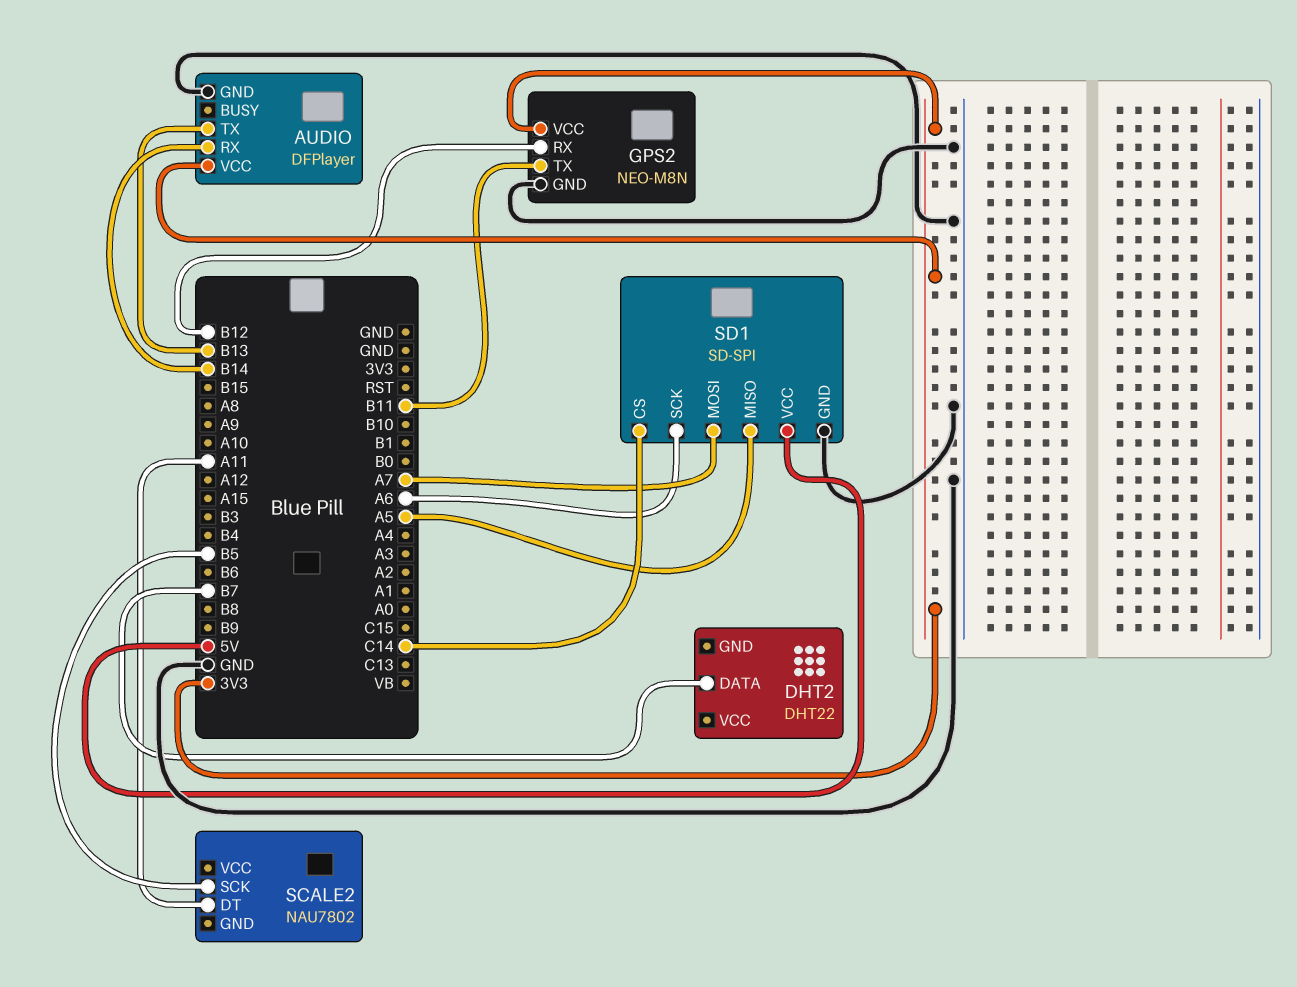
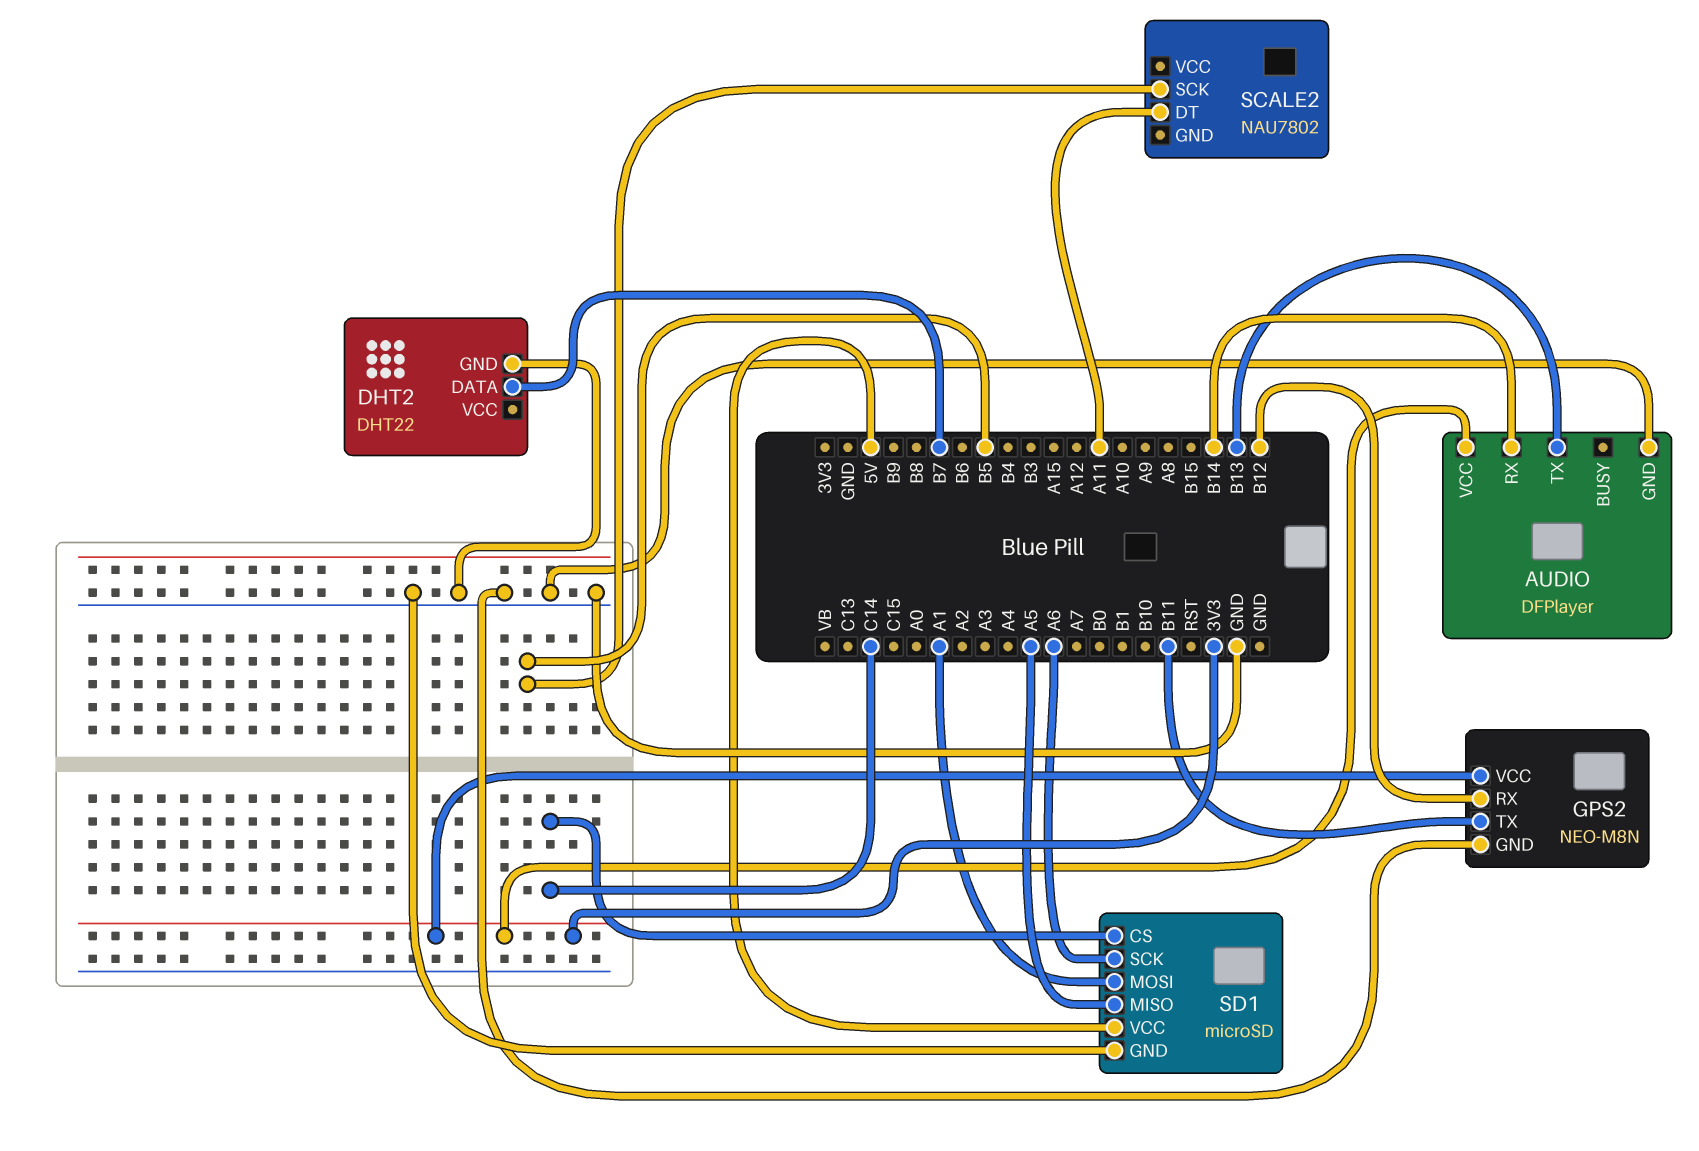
DHT2 pin GND: none -> GND
SD1: SD-SPI -> microSD
SD1 pin MOSI: A7 -> A1

